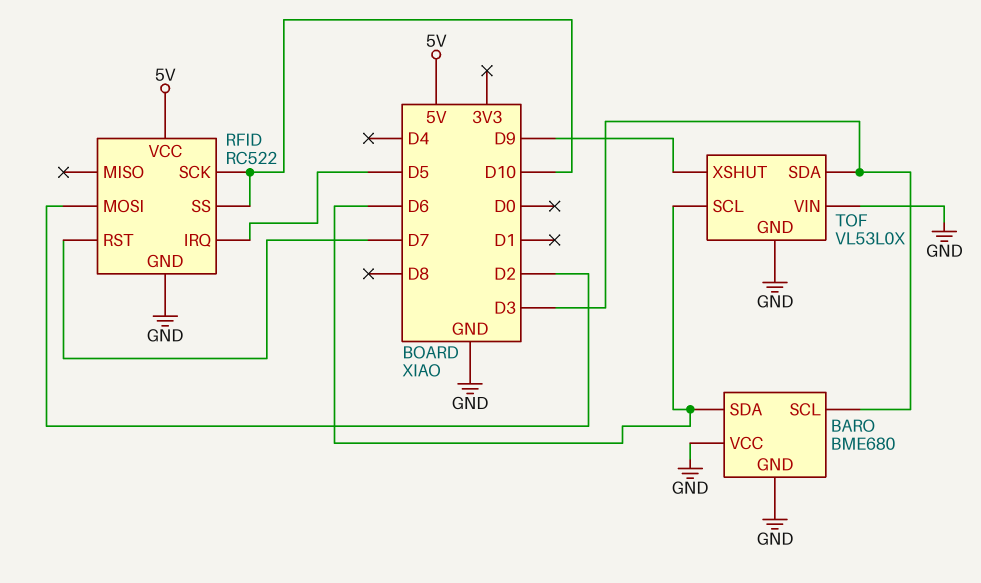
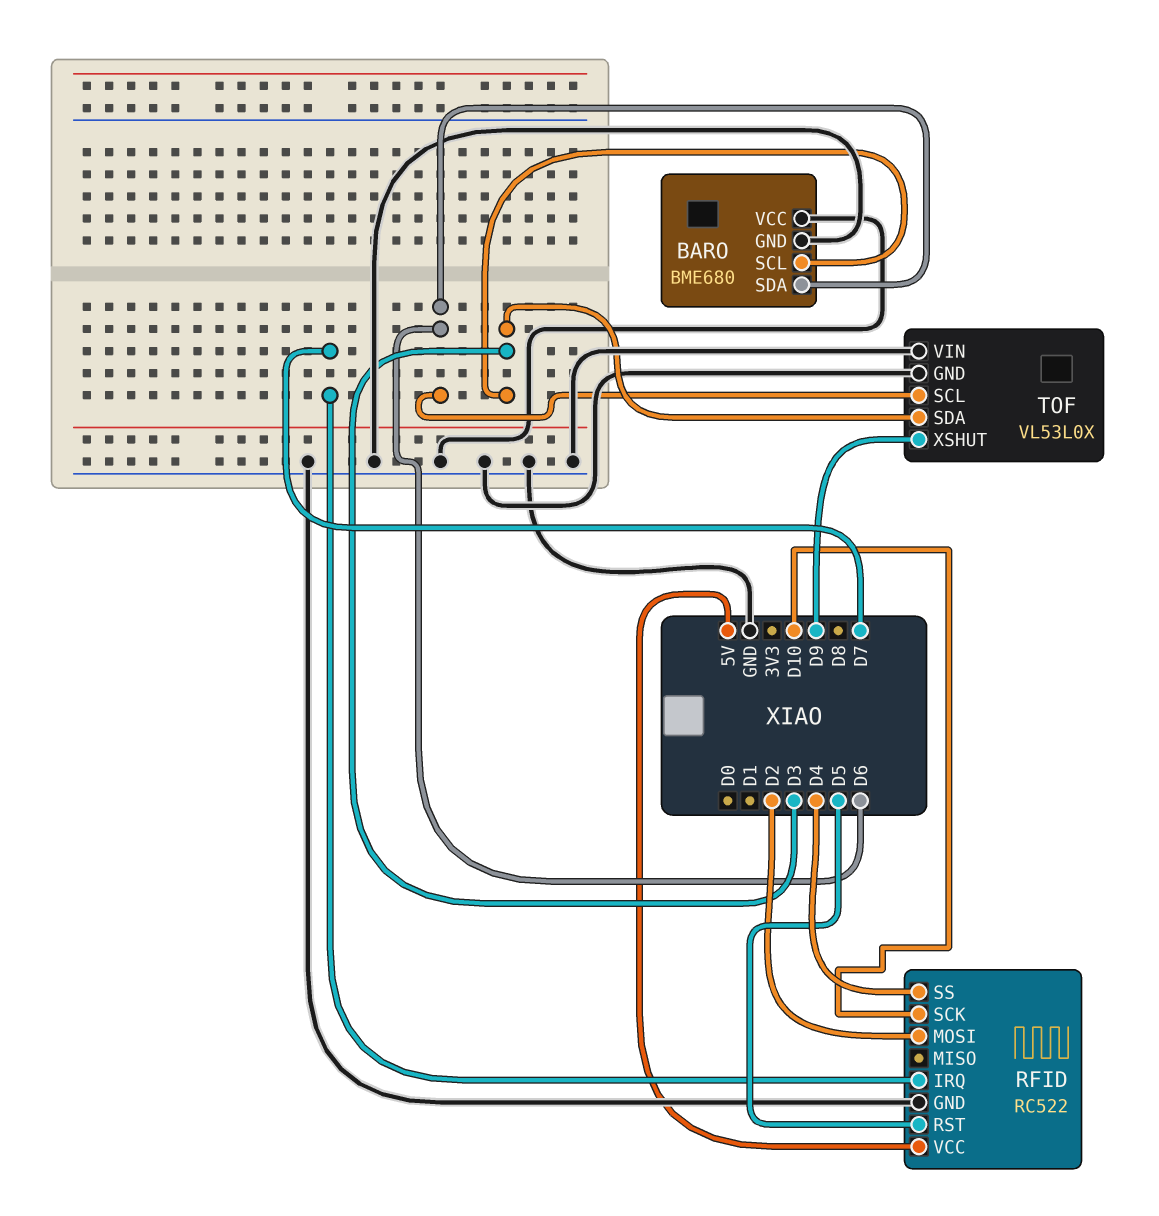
RFID pin IRQ: D5 -> D7
RFID pin RST: D7 -> D5
RFID pin SS: D10 -> D4

